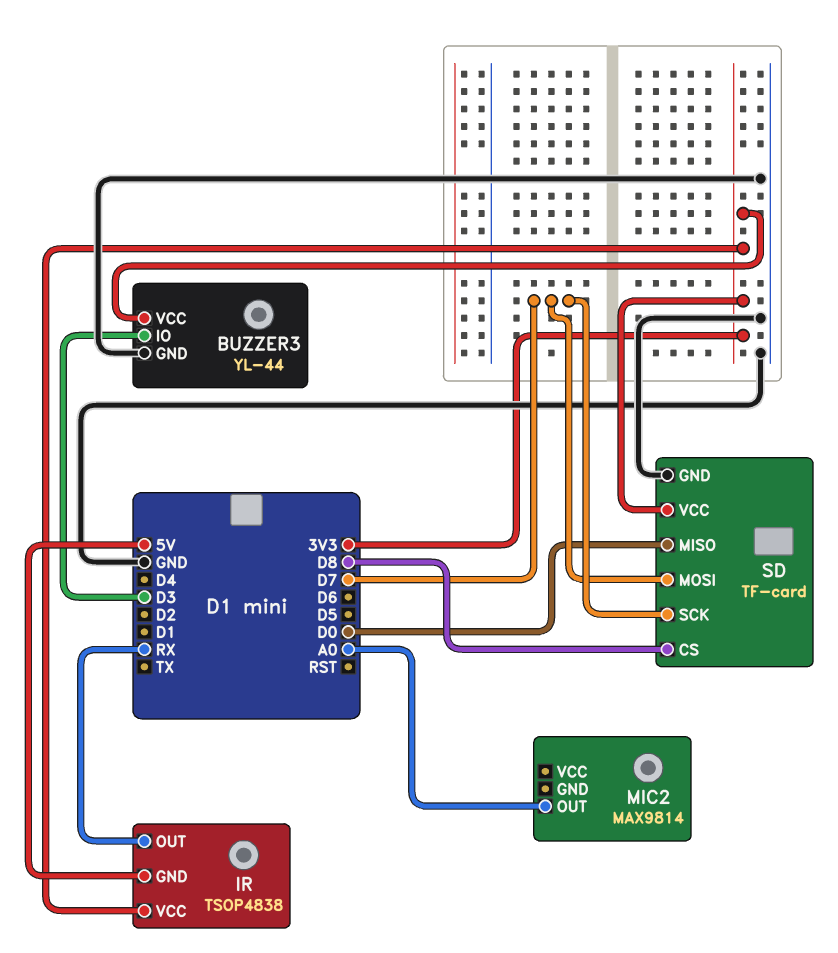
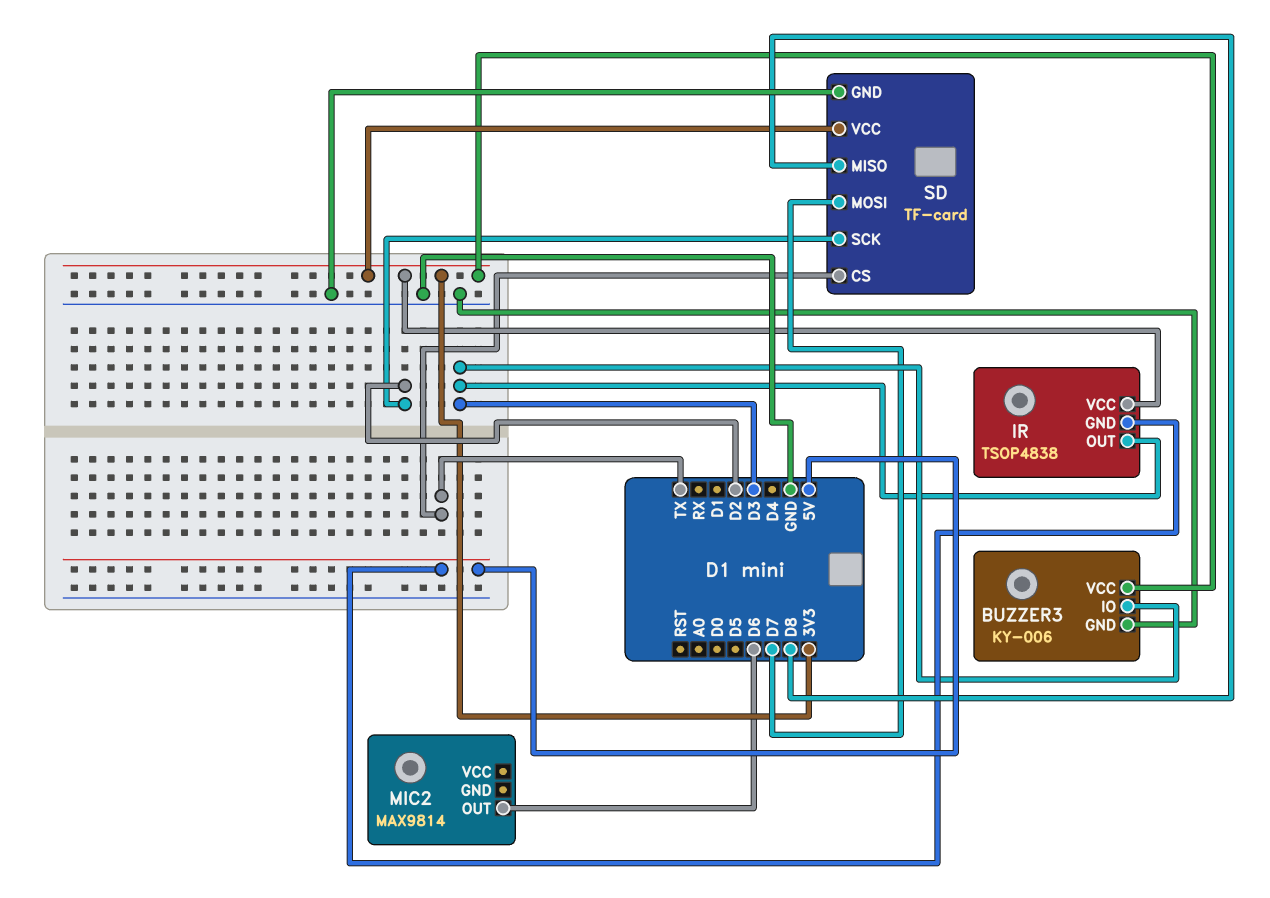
BUZZER3: YL-44 -> KY-006
IR pin OUT: RX -> D3
MIC2 pin OUT: A0 -> D6
SD pin CS: D8 -> TX
SD pin MISO: D0 -> D8
SD pin SCK: D7 -> D2

